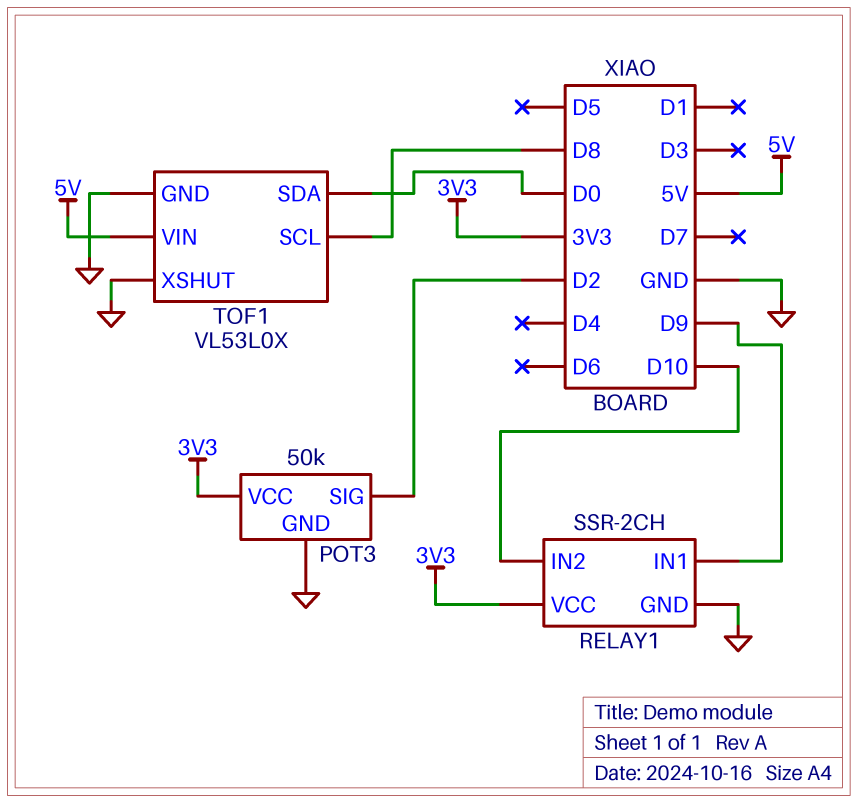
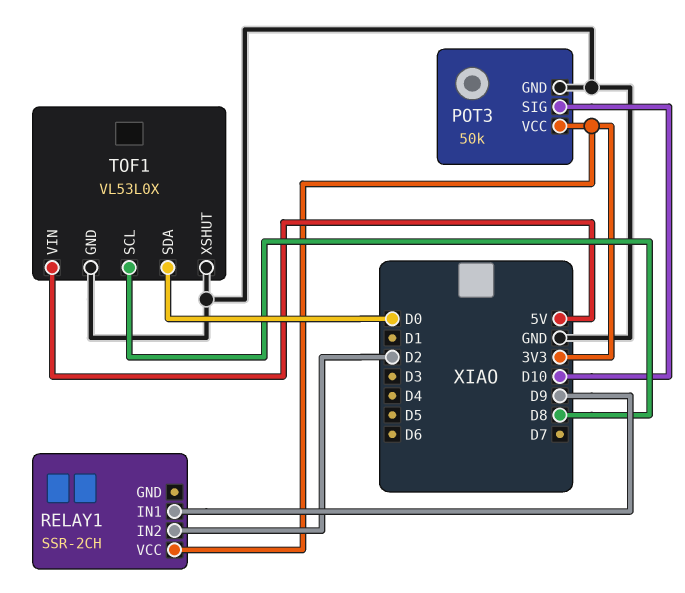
POT3 pin SIG: D2 -> D10
RELAY1 pin GND: GND -> none
RELAY1 pin IN2: D10 -> D2

